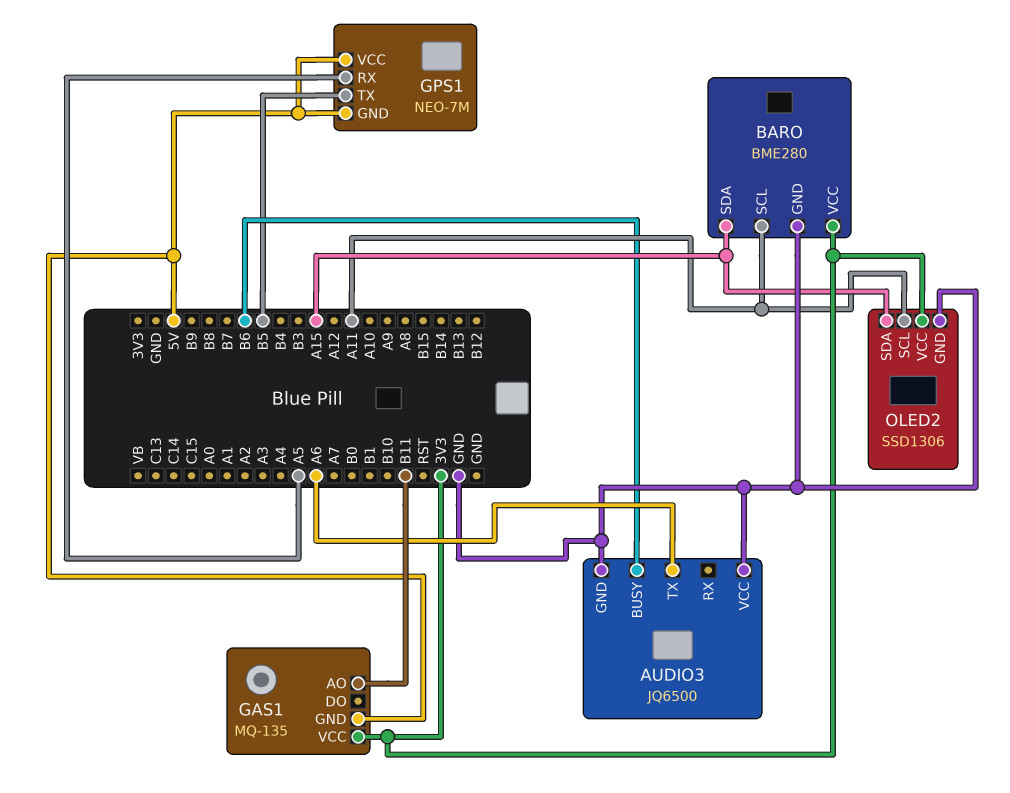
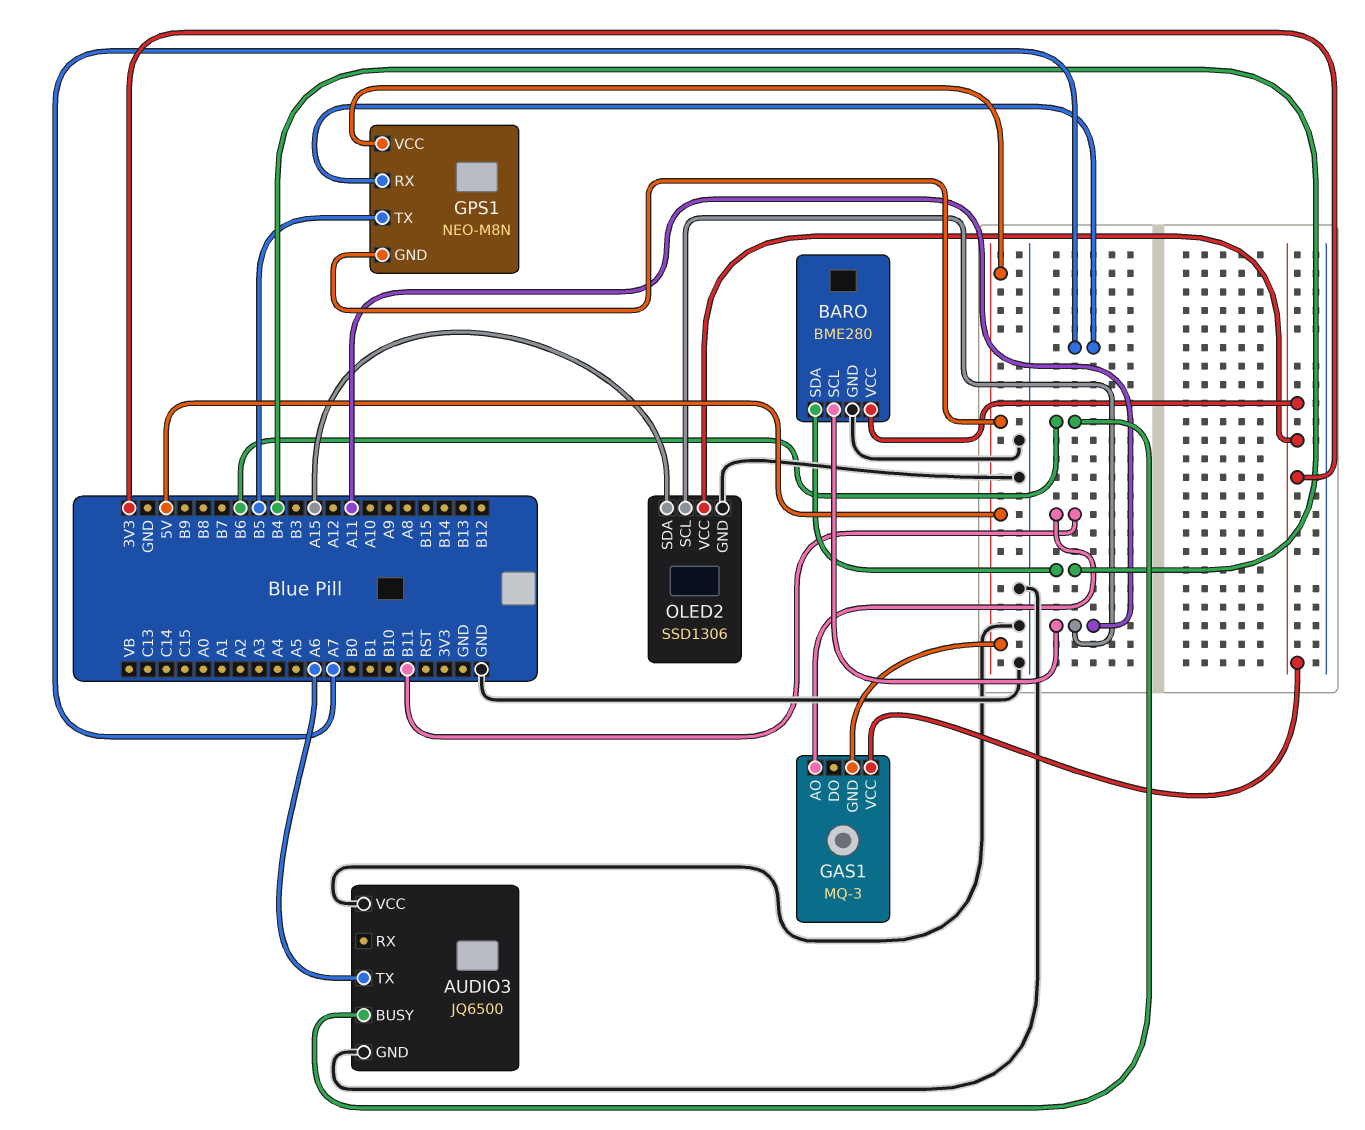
BARO pin SDA: A15 -> B4
GAS1: MQ-135 -> MQ-3
GPS1: NEO-7M -> NEO-M8N
GPS1 pin RX: A5 -> A7

